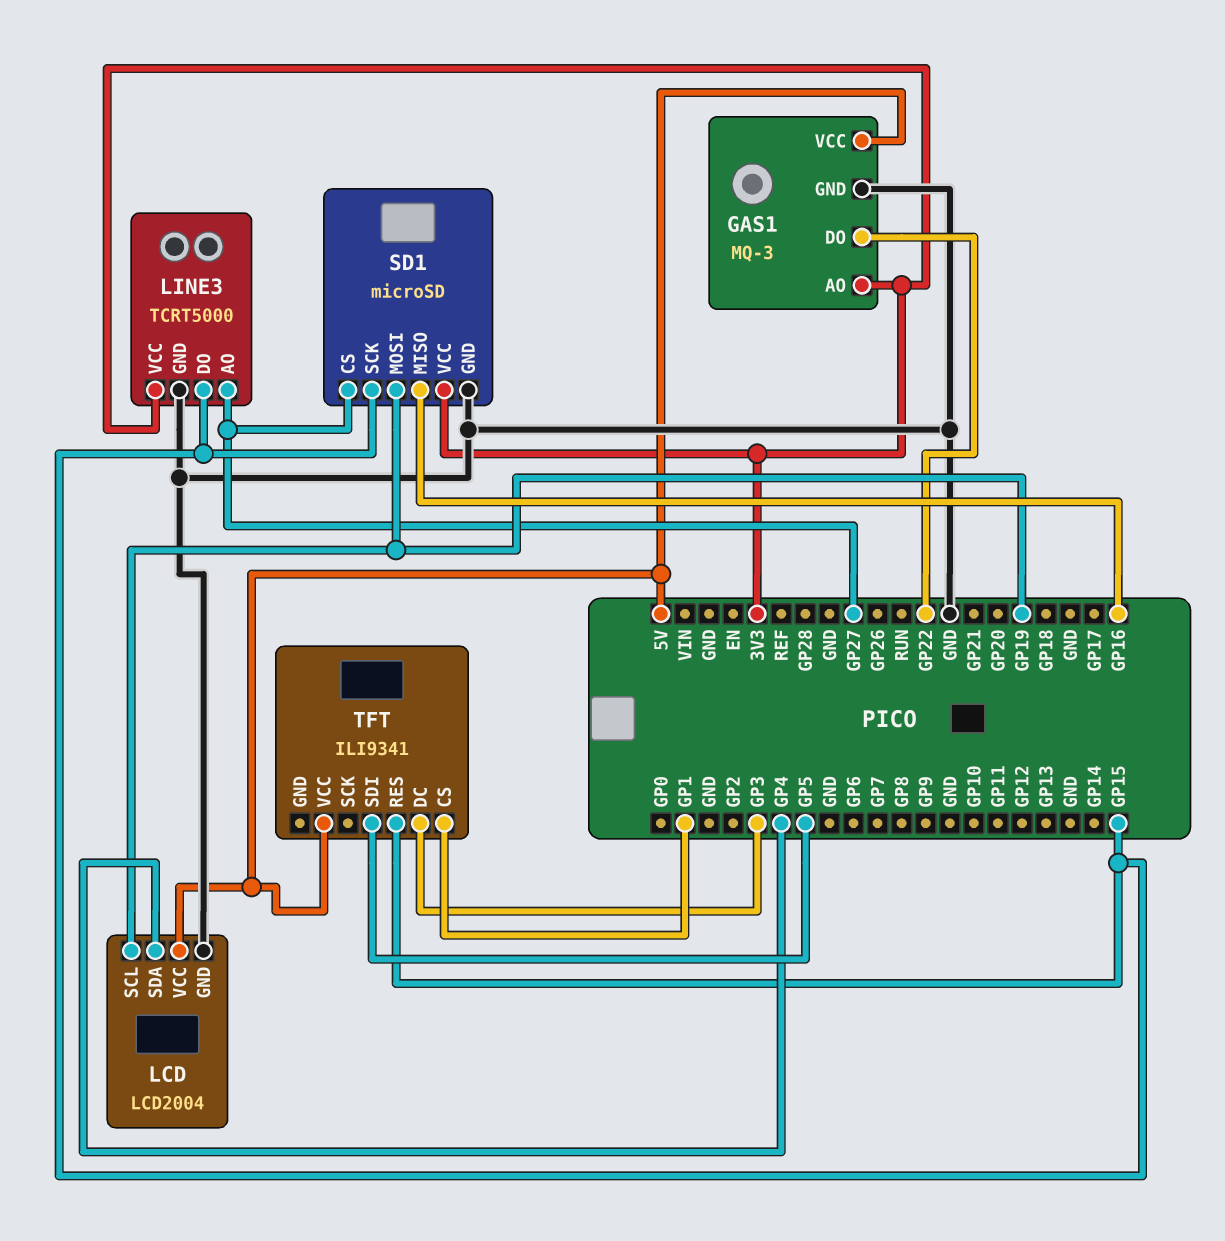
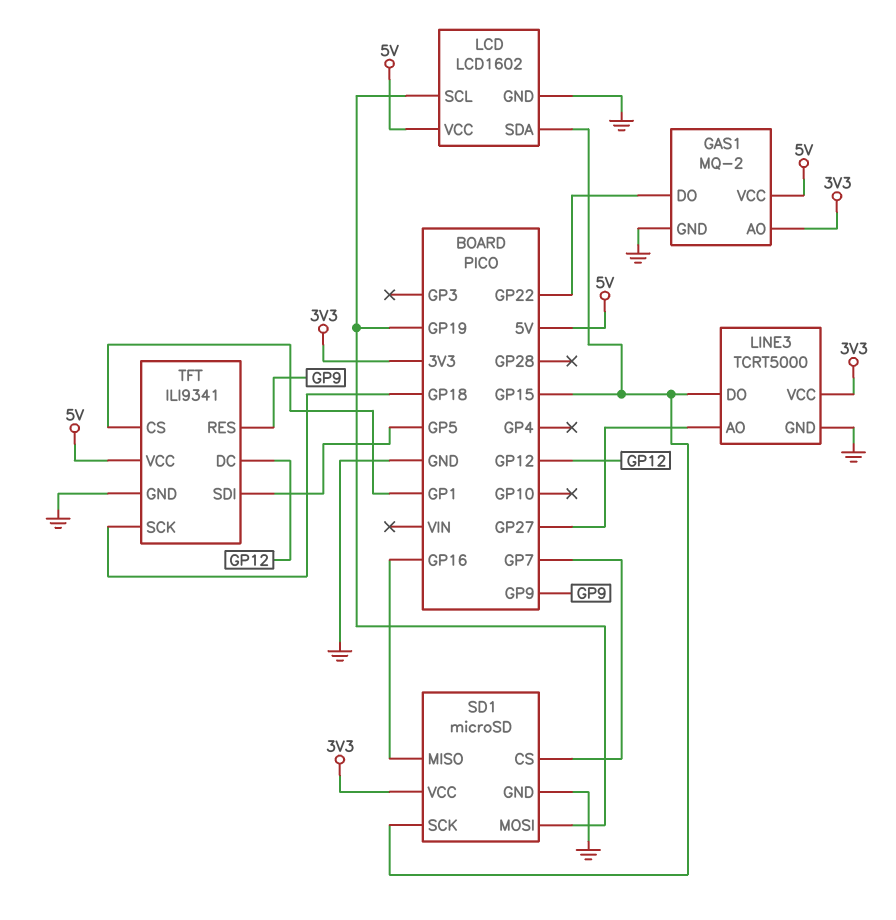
GAS1: MQ-3 -> MQ-2
LCD: LCD2004 -> LCD1602
LCD pin SDA: GP4 -> GP15
SD1 pin CS: GP27 -> GP7
TFT pin DC: GP3 -> GP12
TFT pin GND: none -> GND
TFT pin RES: GP15 -> GP9
TFT pin SCK: none -> GP18

